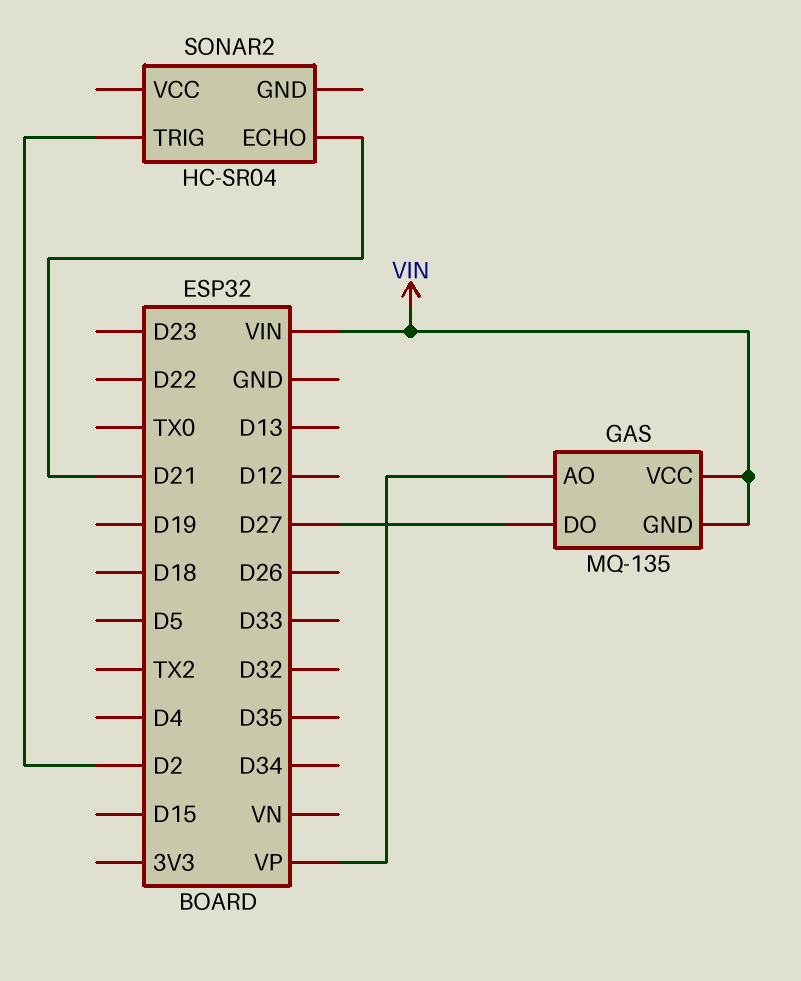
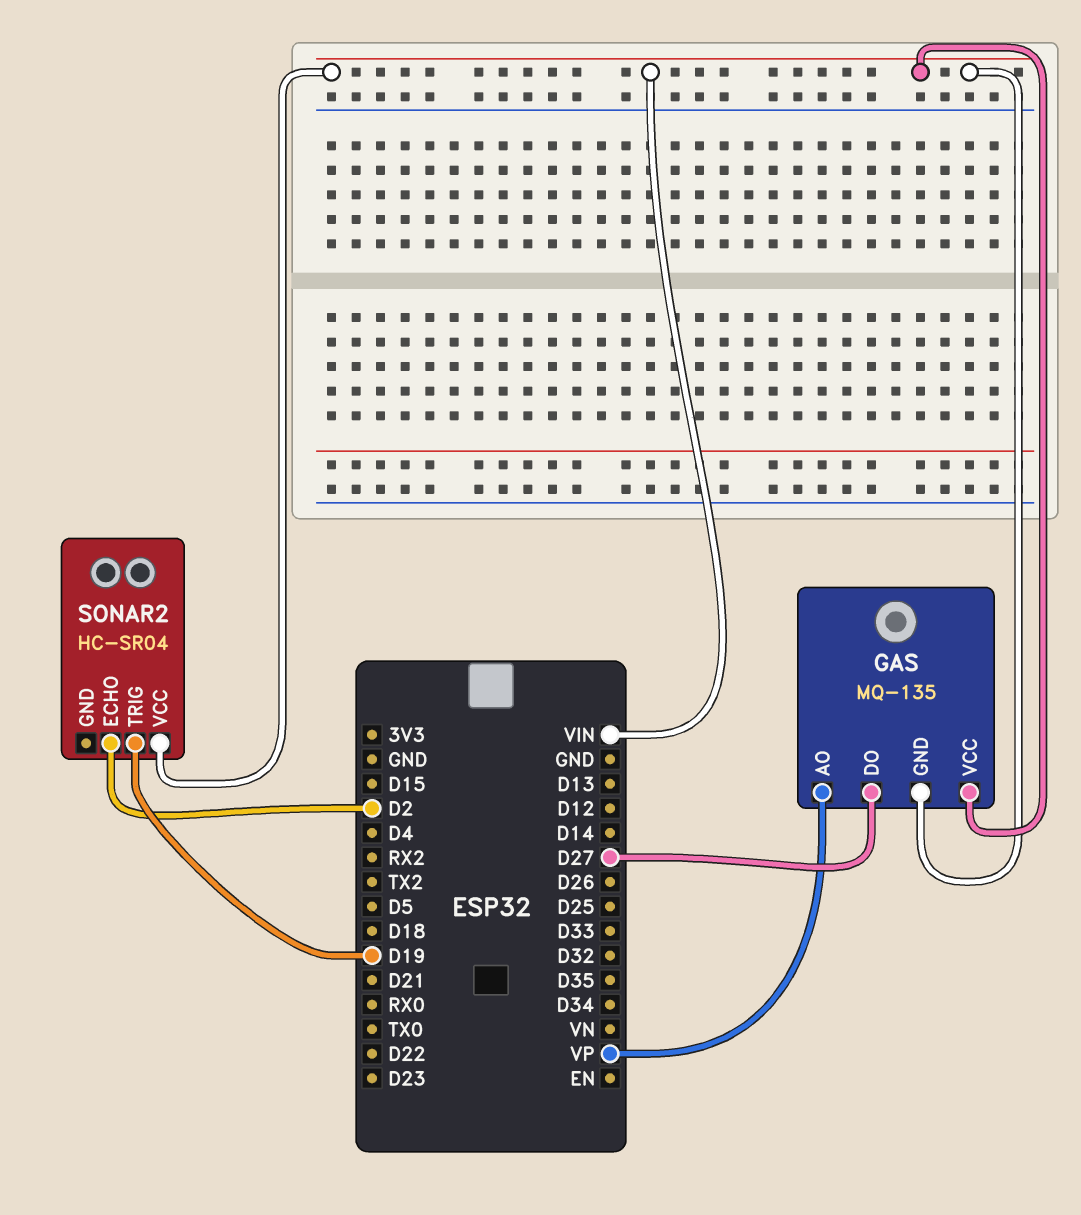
SONAR2 pin ECHO: D21 -> D2
SONAR2 pin TRIG: D2 -> D19
SONAR2 pin VCC: none -> VIN

